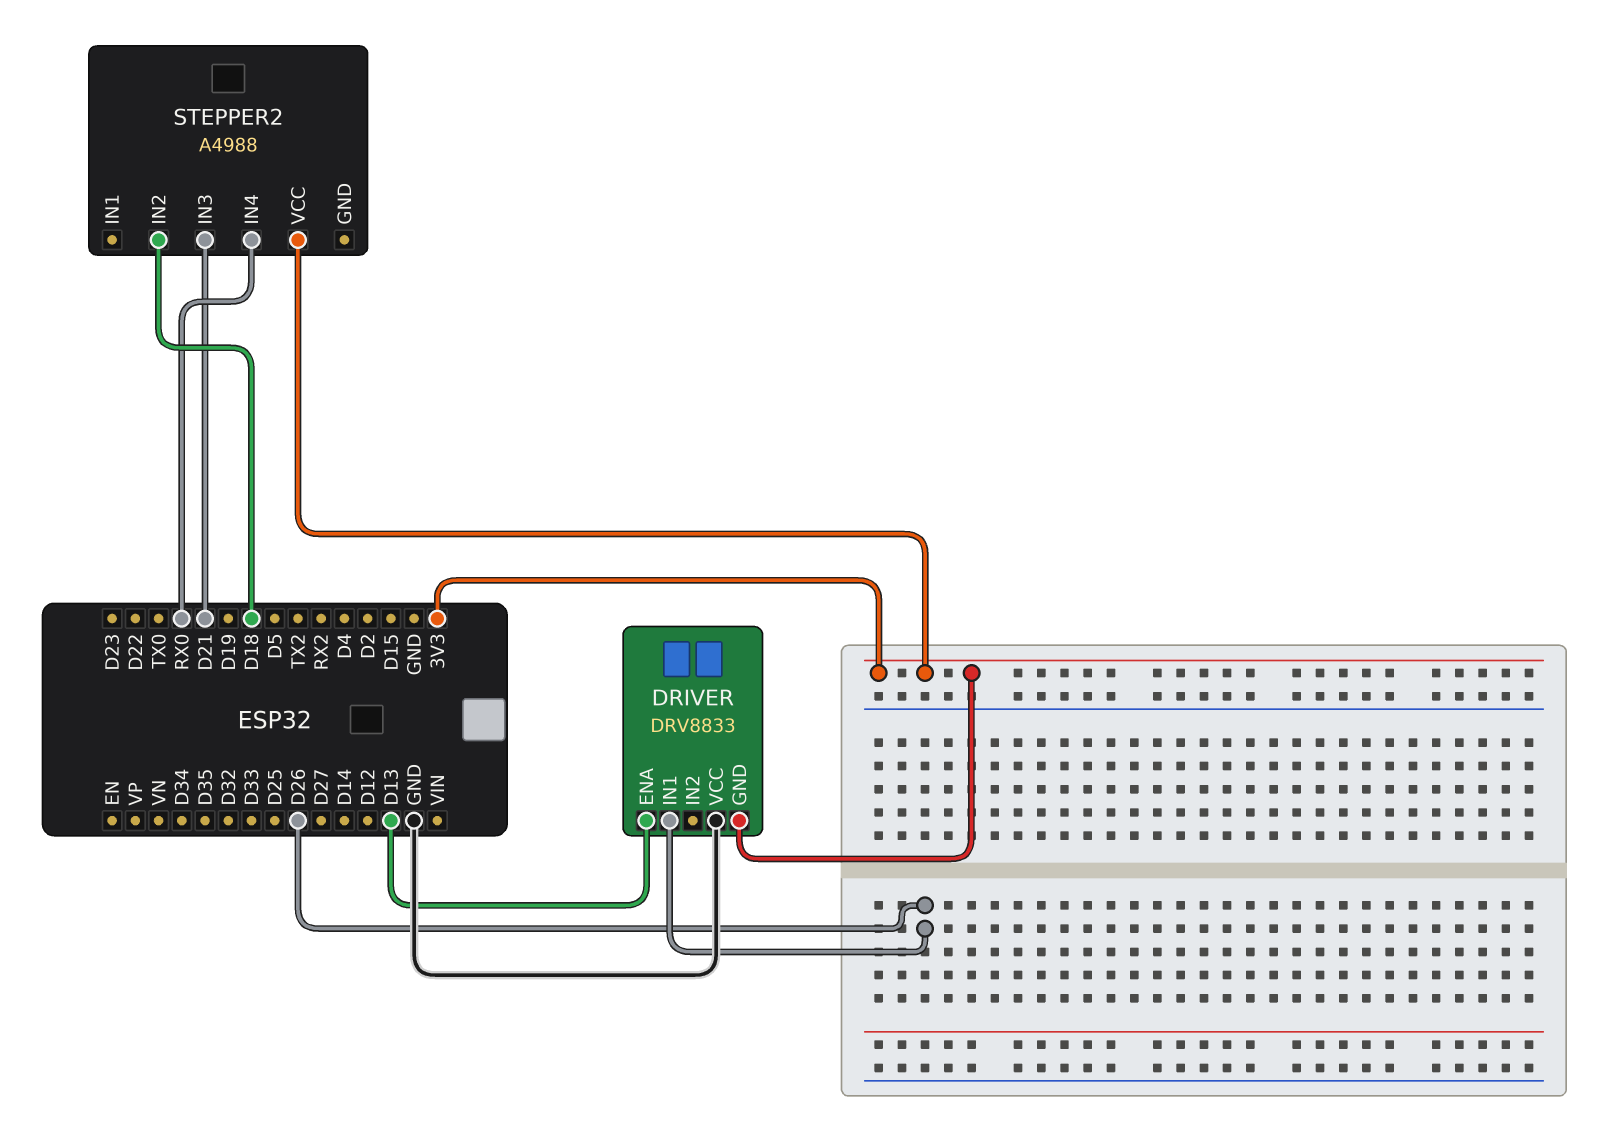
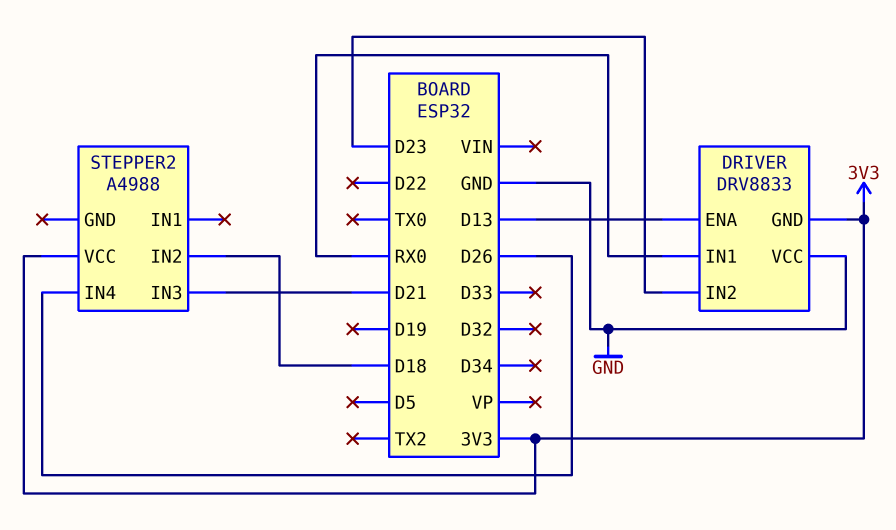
DRIVER pin IN1: D26 -> RX0
DRIVER pin IN2: none -> D23
STEPPER2 pin IN4: RX0 -> D26

